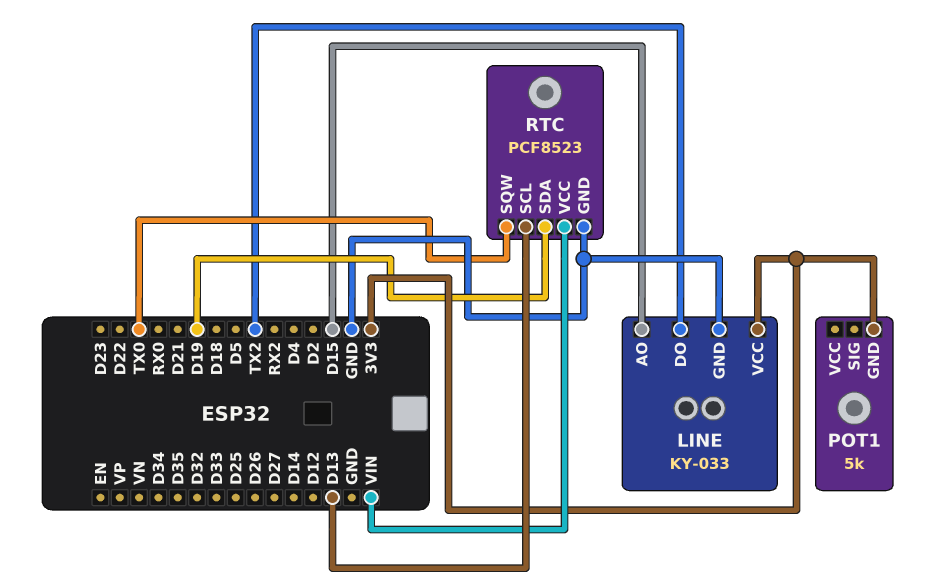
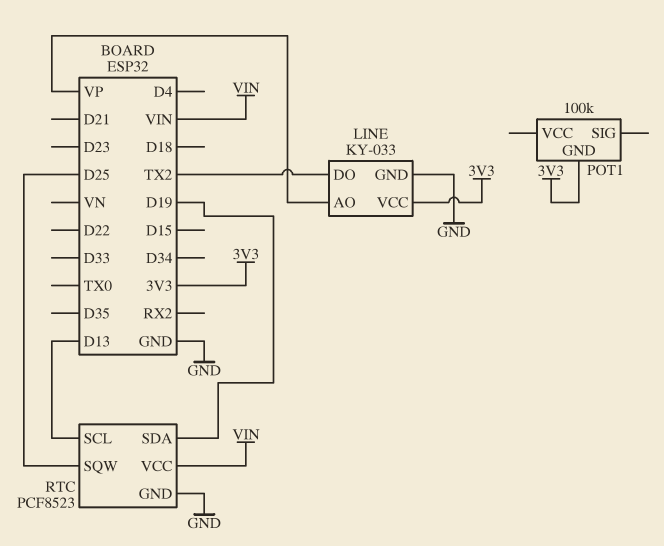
LINE pin AO: D15 -> VP
POT1: 5k -> 100k
RTC pin SQW: TX0 -> D25

